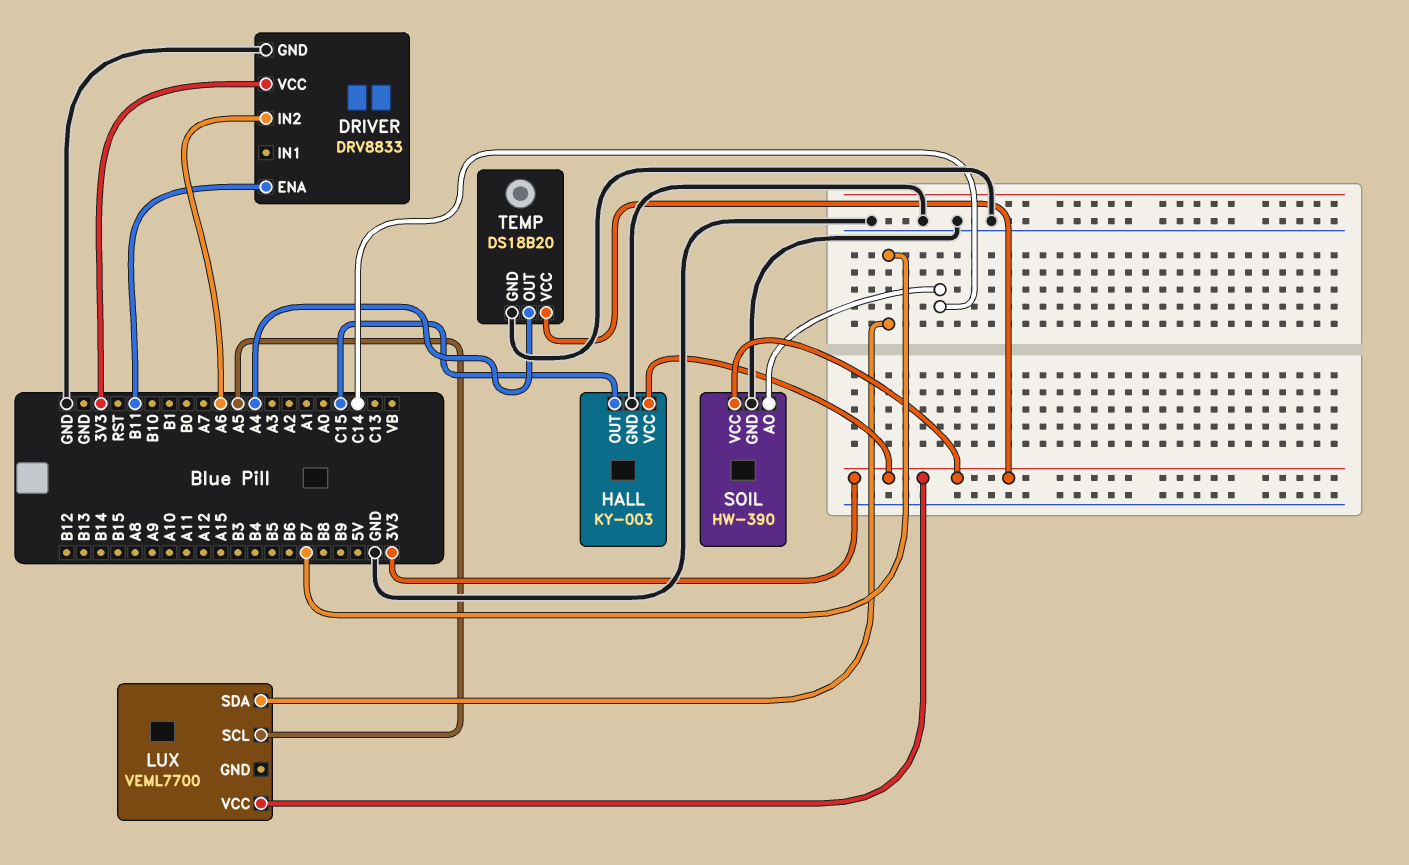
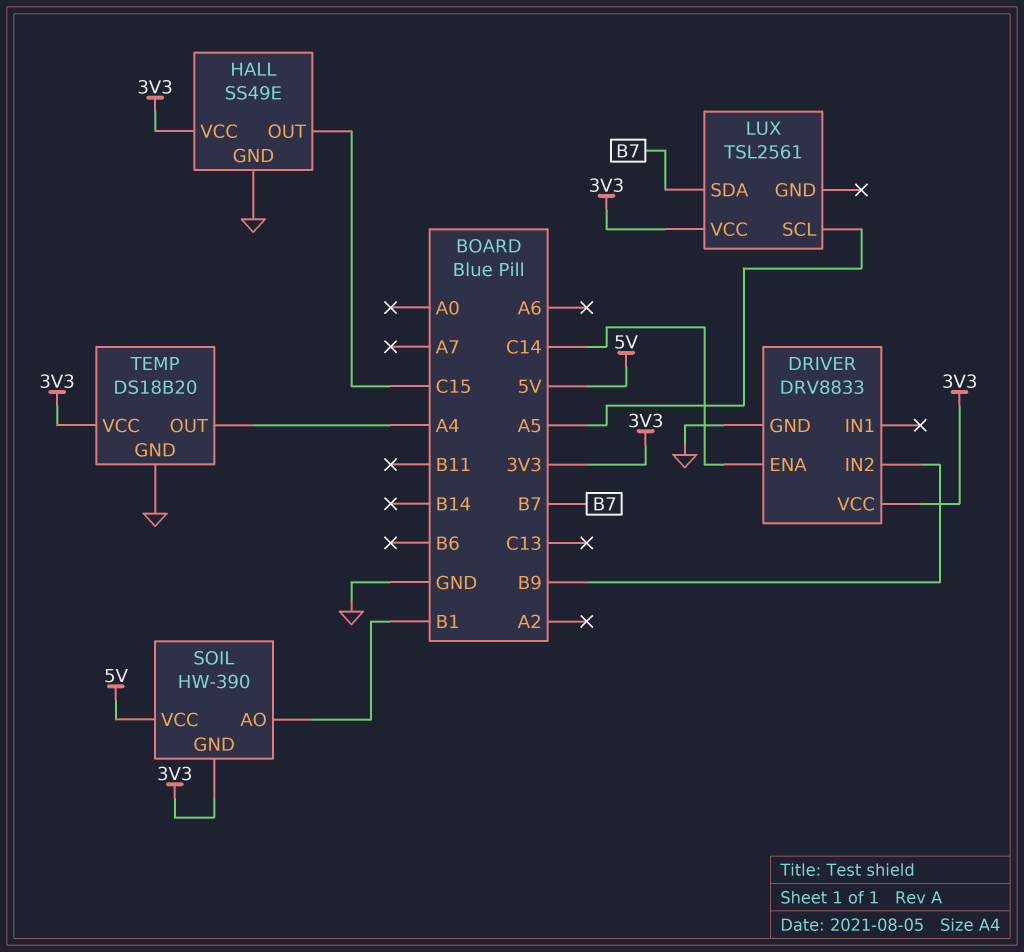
DRIVER pin ENA: B11 -> C14
DRIVER pin IN2: A6 -> B9
HALL: KY-003 -> SS49E
LUX: VEML7700 -> TSL2561
SOIL pin AO: C14 -> B1
SOIL pin GND: GND -> 3V3
SOIL pin VCC: 3V3 -> 5V

